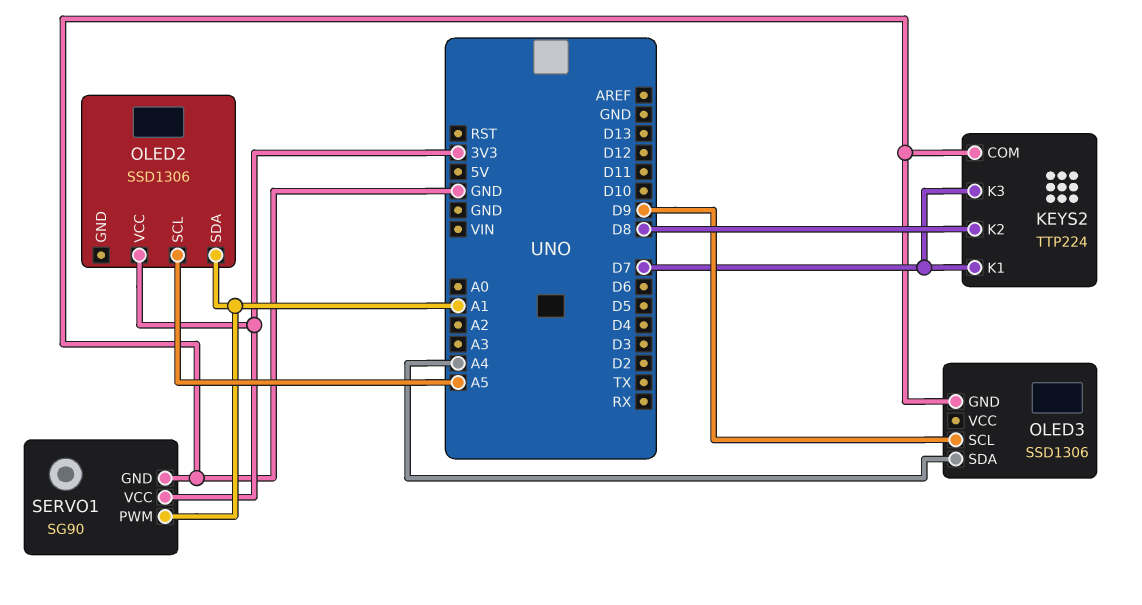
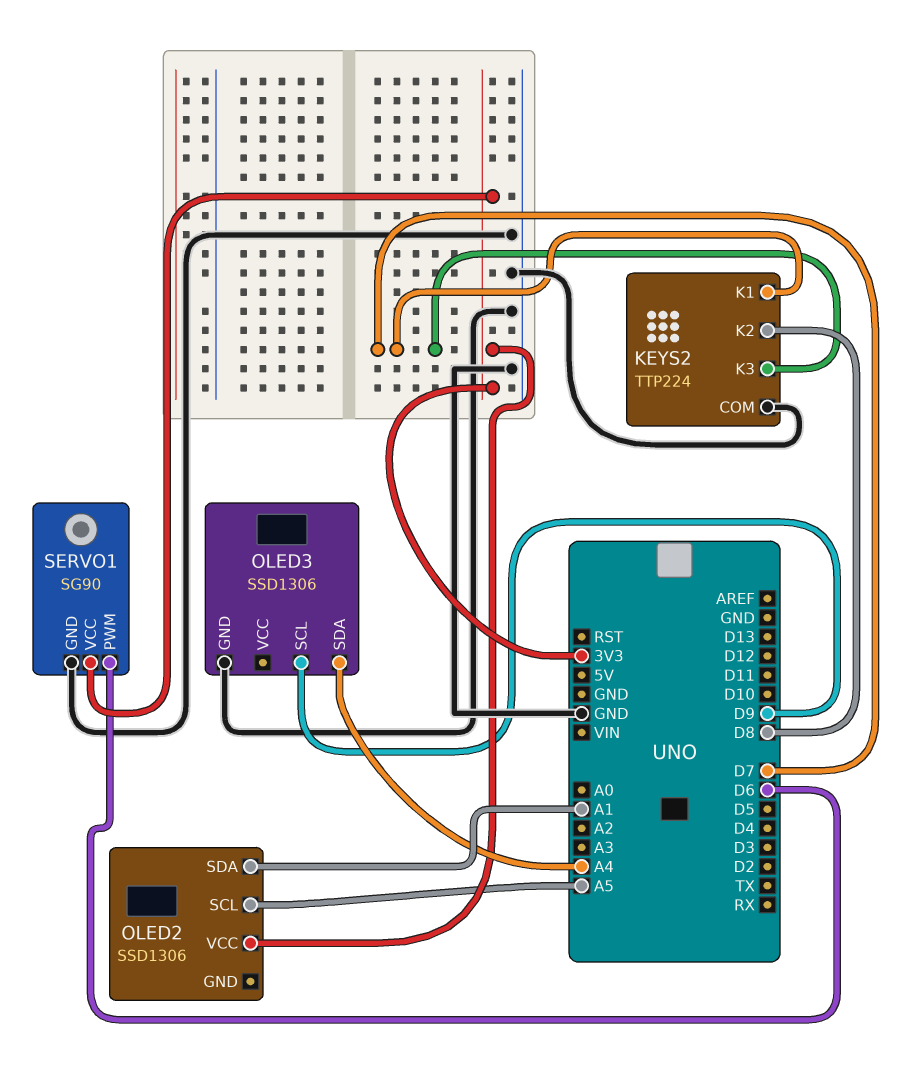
SERVO1 pin PWM: A1 -> D6

